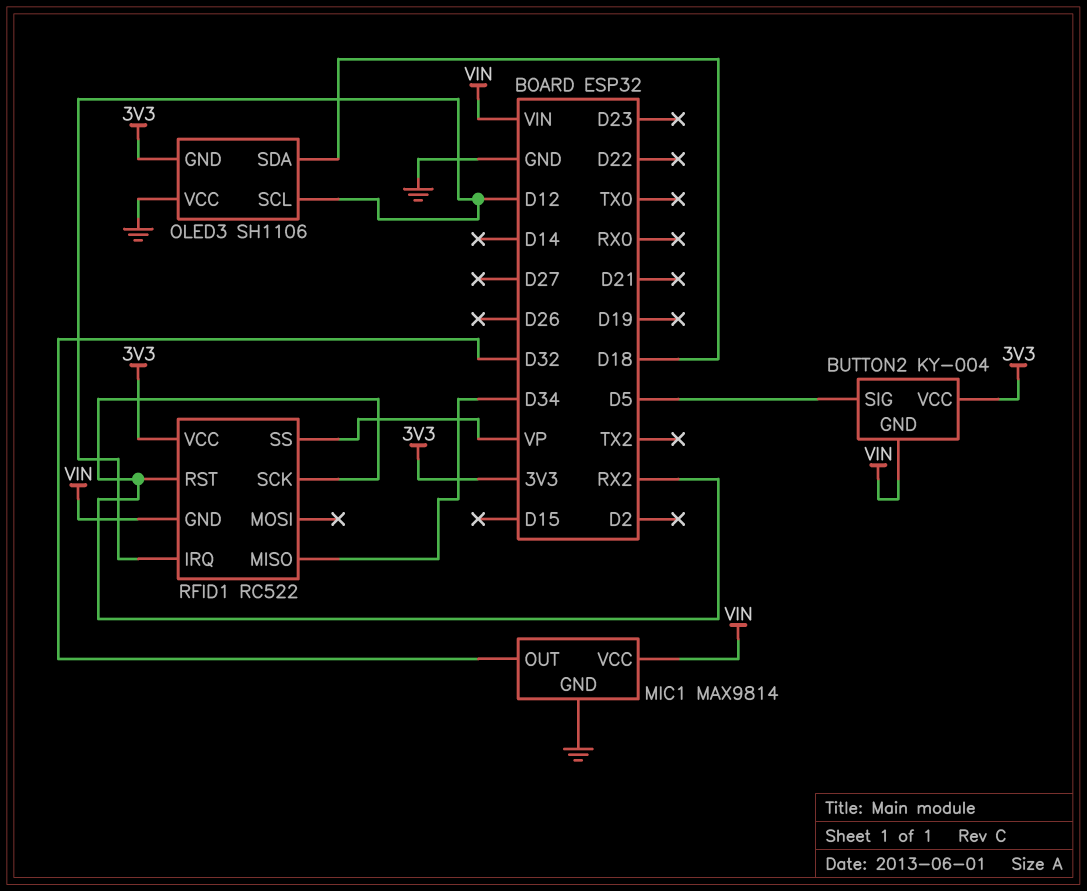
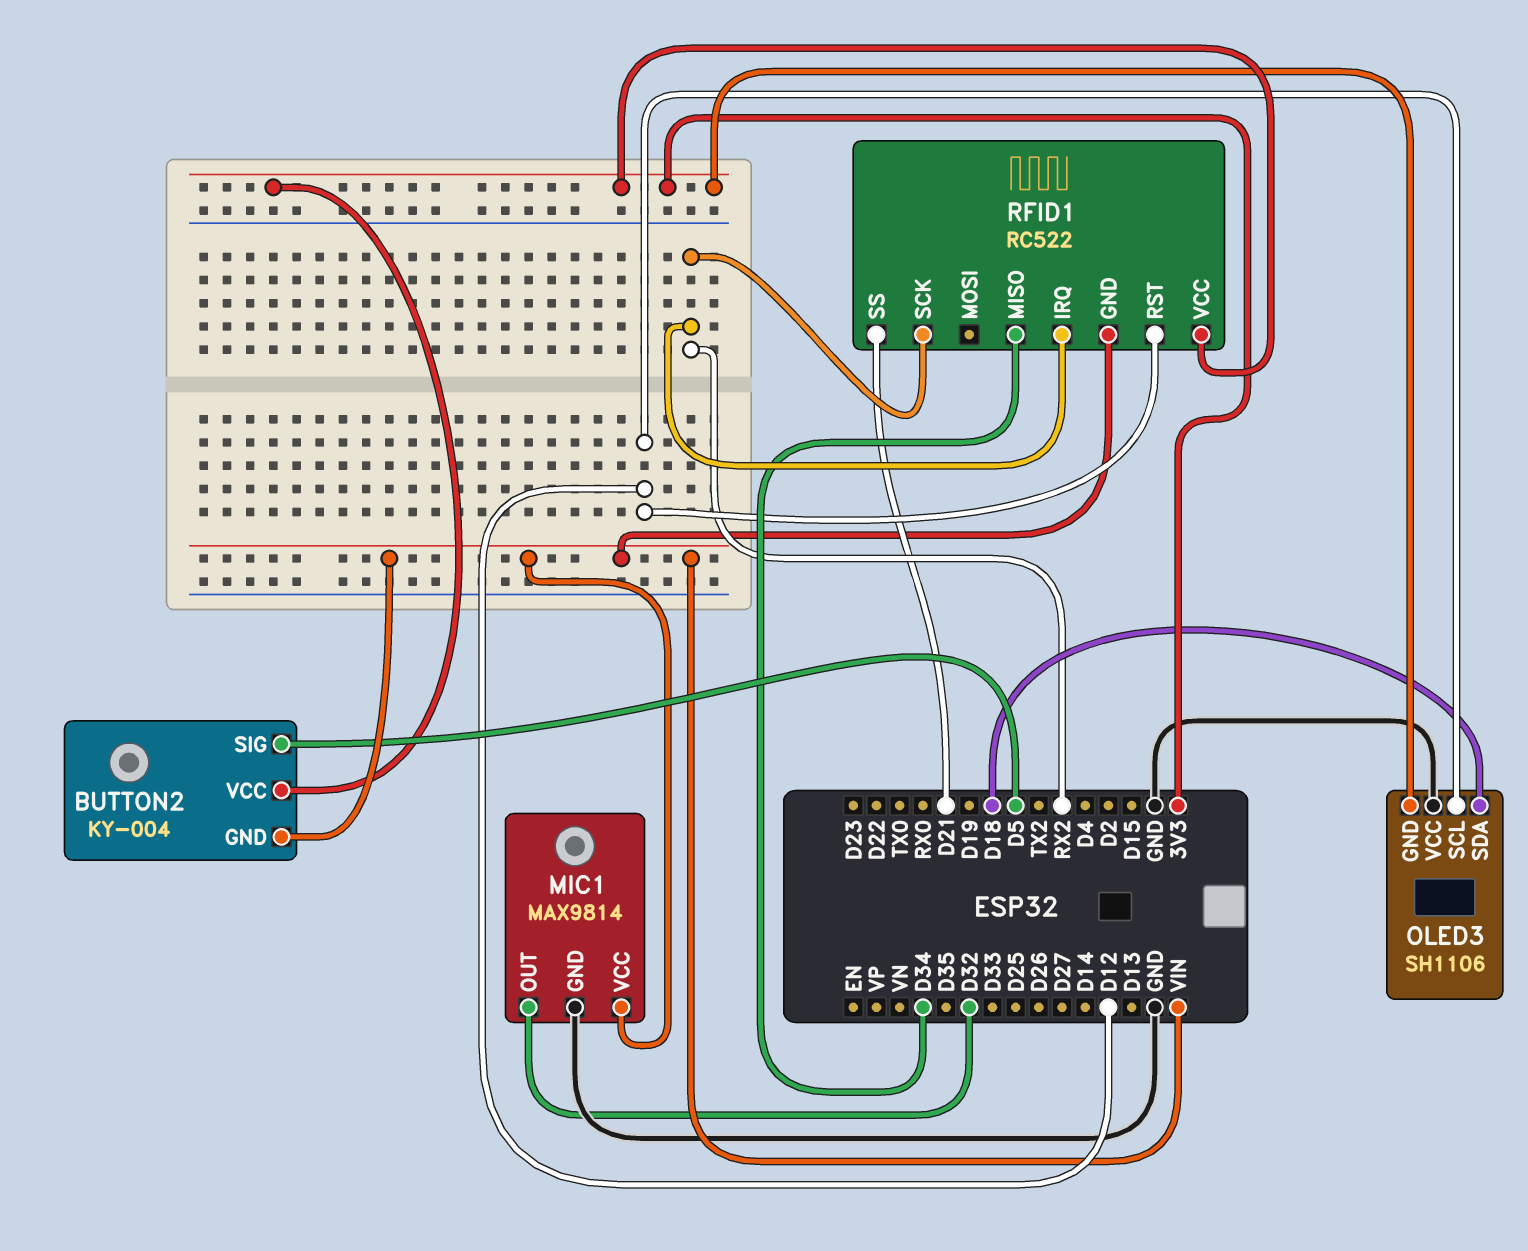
RFID1 pin IRQ: D12 -> RX2
RFID1 pin RST: RX2 -> D12
RFID1 pin SS: VP -> D21

